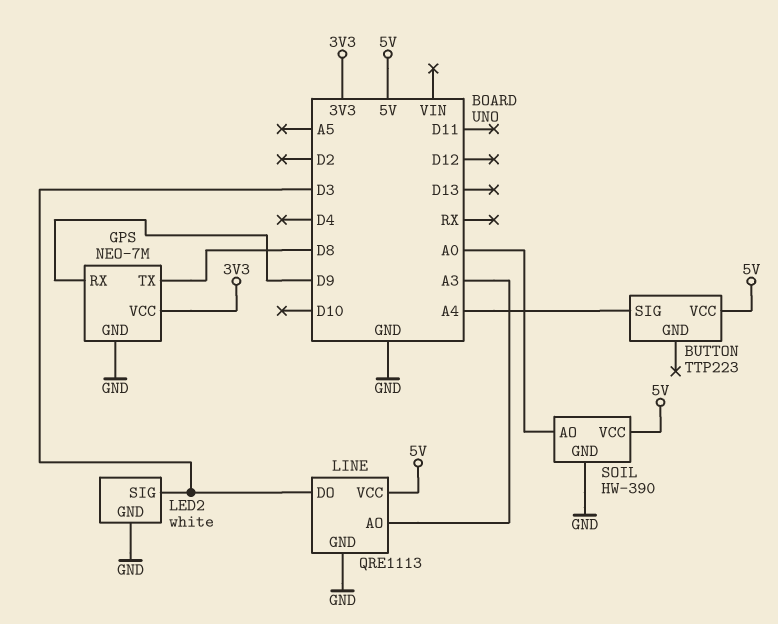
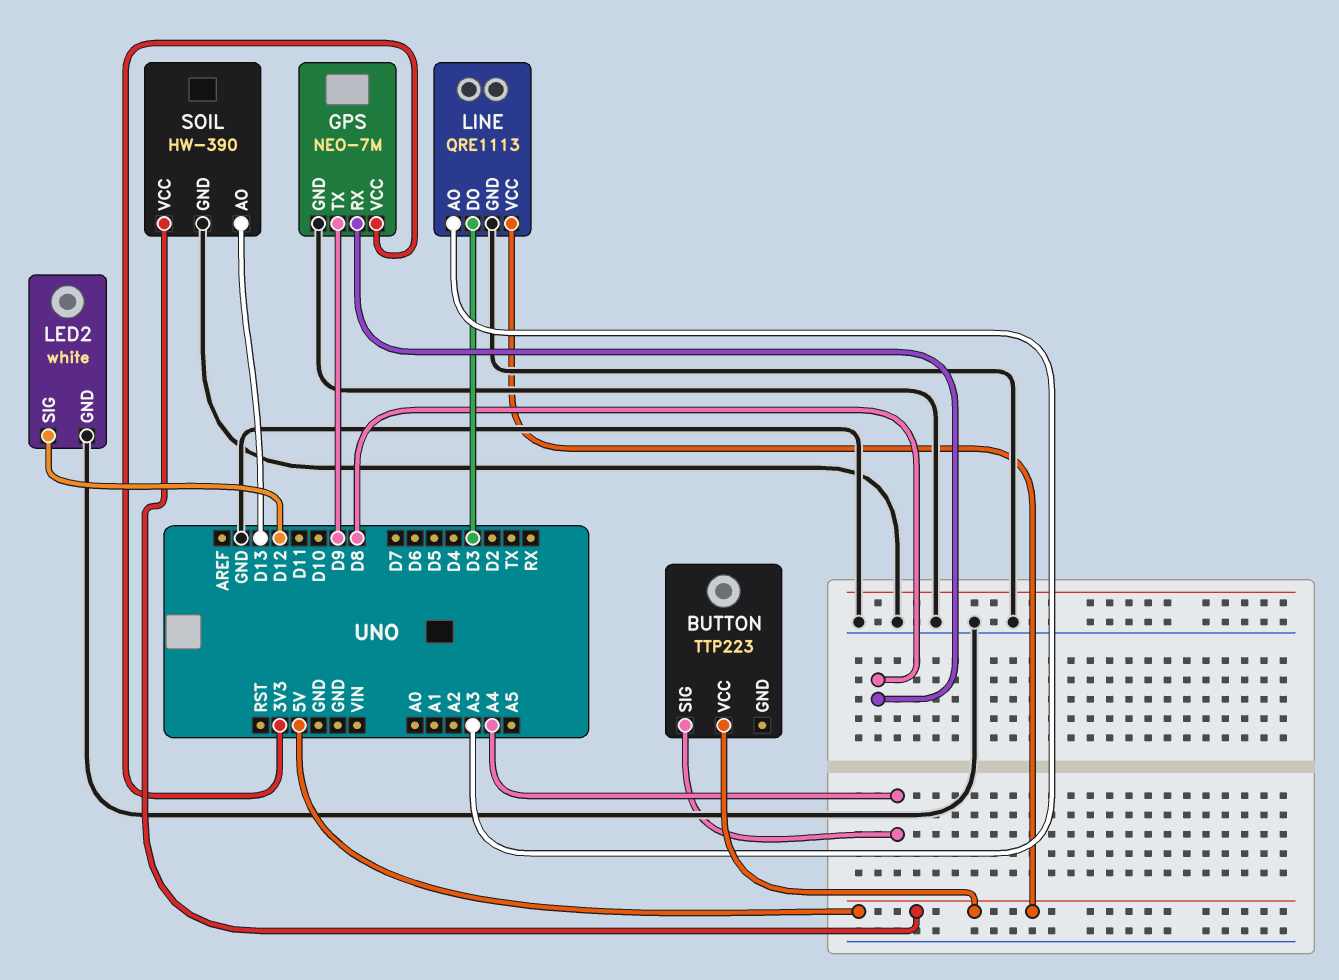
GPS pin RX: D9 -> D8
GPS pin TX: D8 -> D9
LED2 pin SIG: D3 -> D12
SOIL pin AO: A0 -> D13

